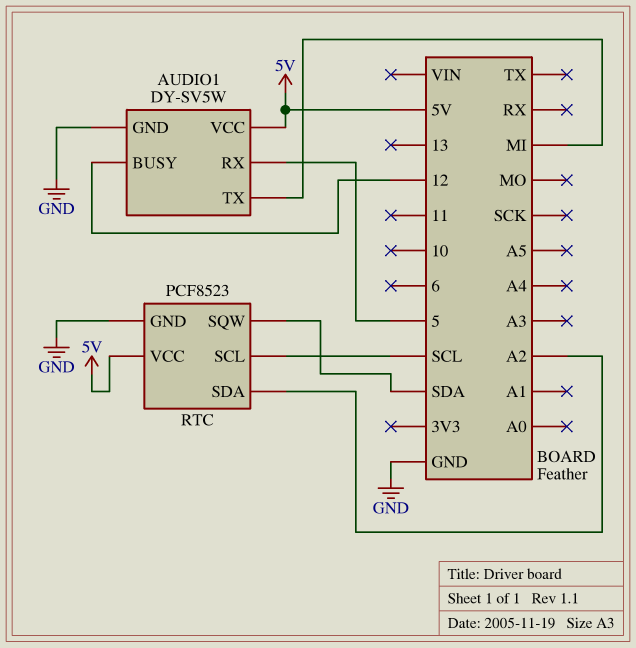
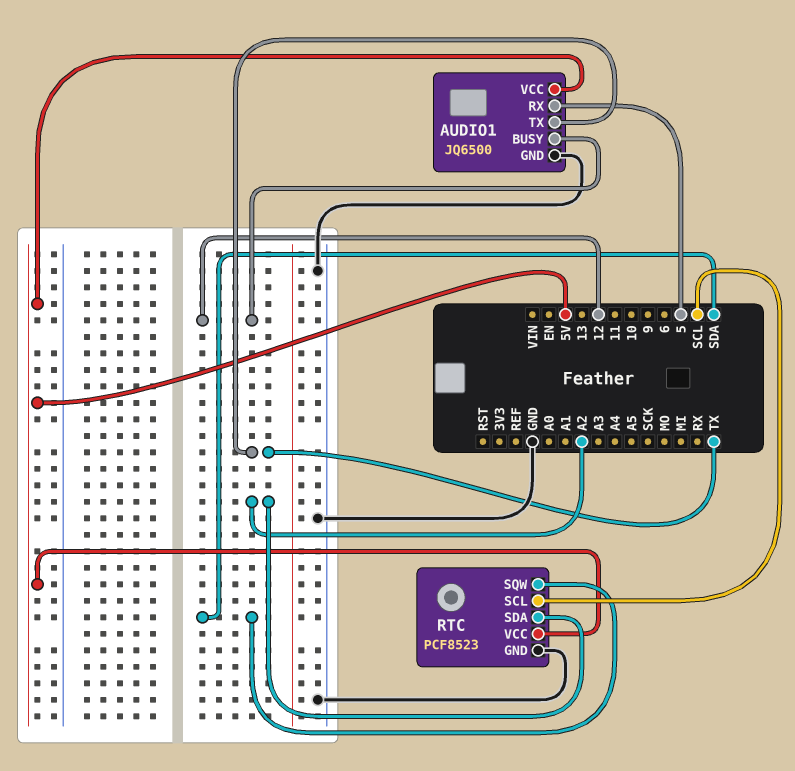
AUDIO1: DY-SV5W -> JQ6500
AUDIO1 pin TX: MI -> TX

